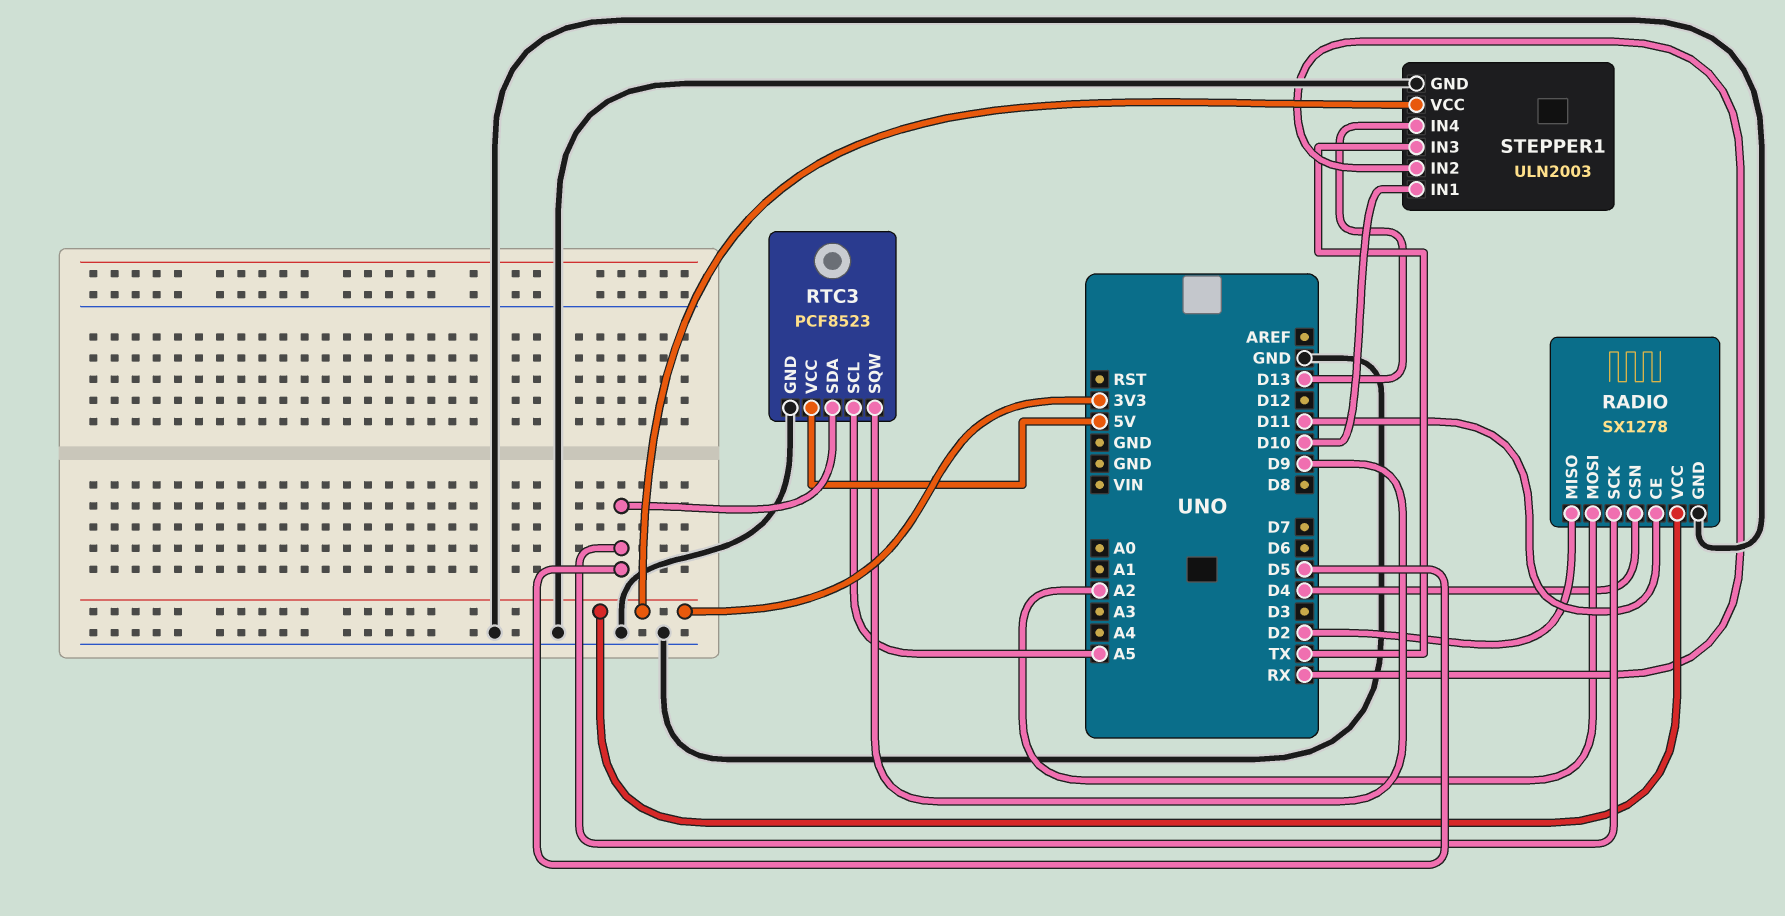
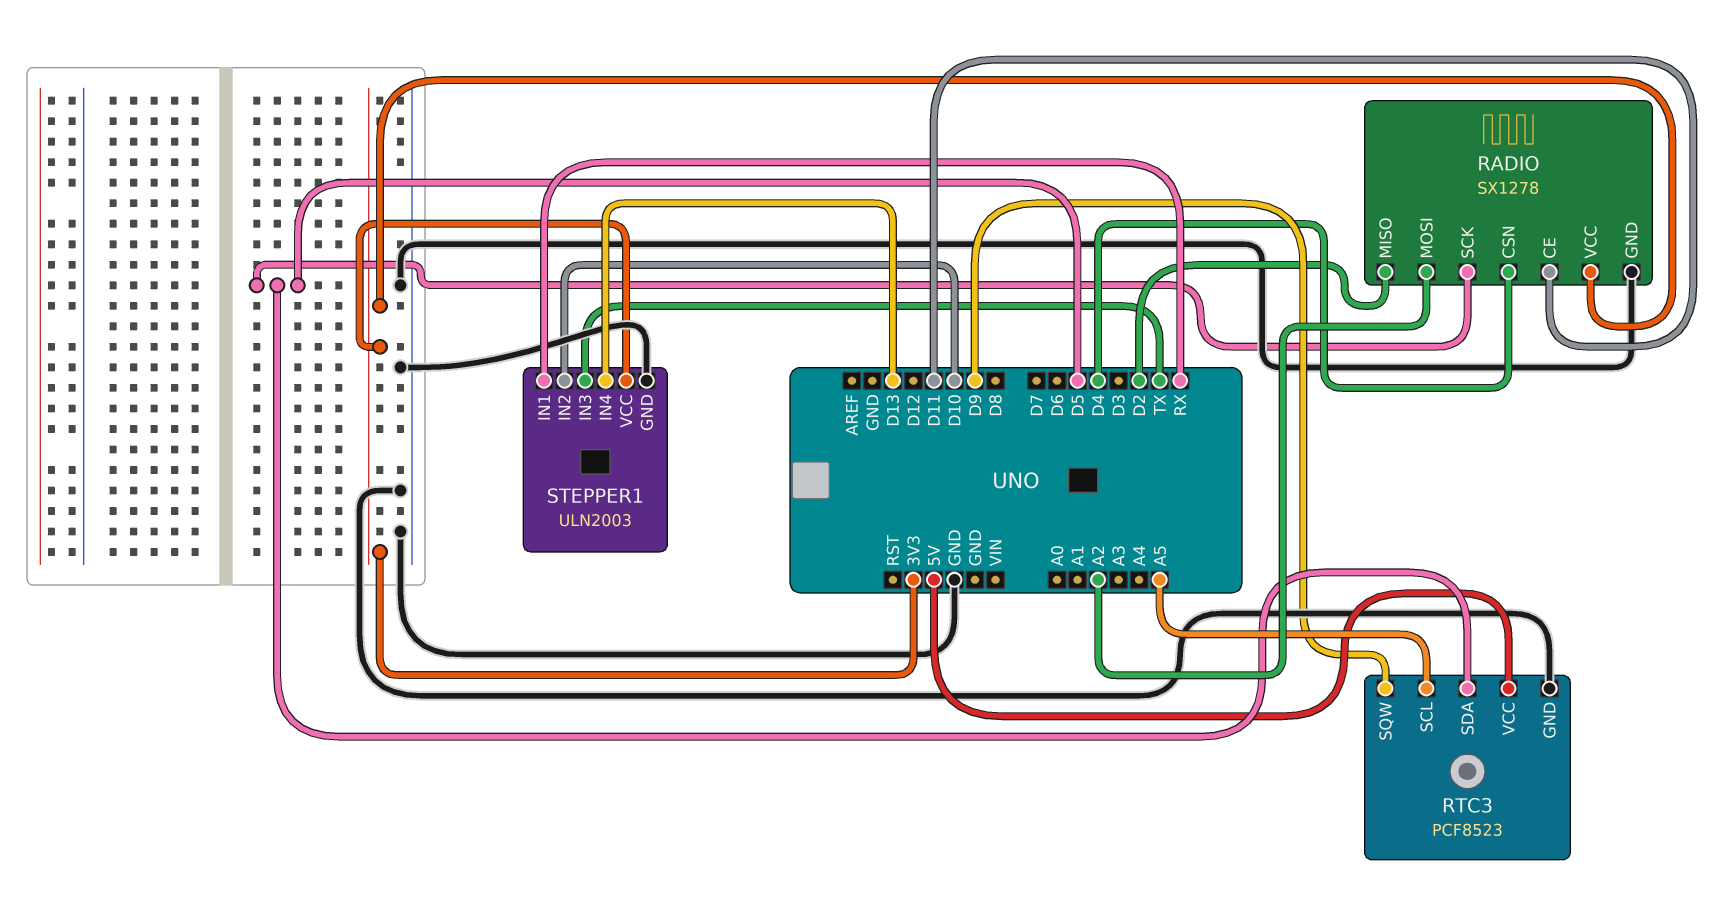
STEPPER1 pin IN1: D10 -> RX
STEPPER1 pin IN2: RX -> D10

